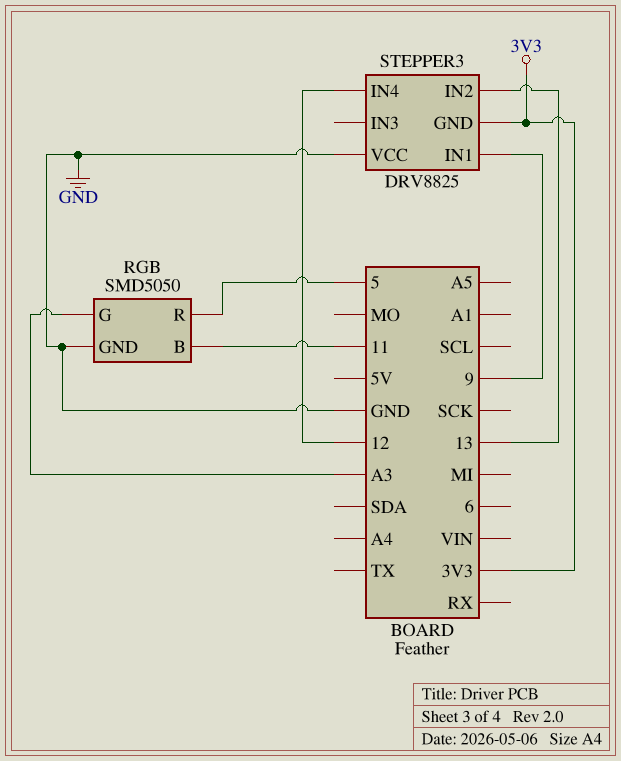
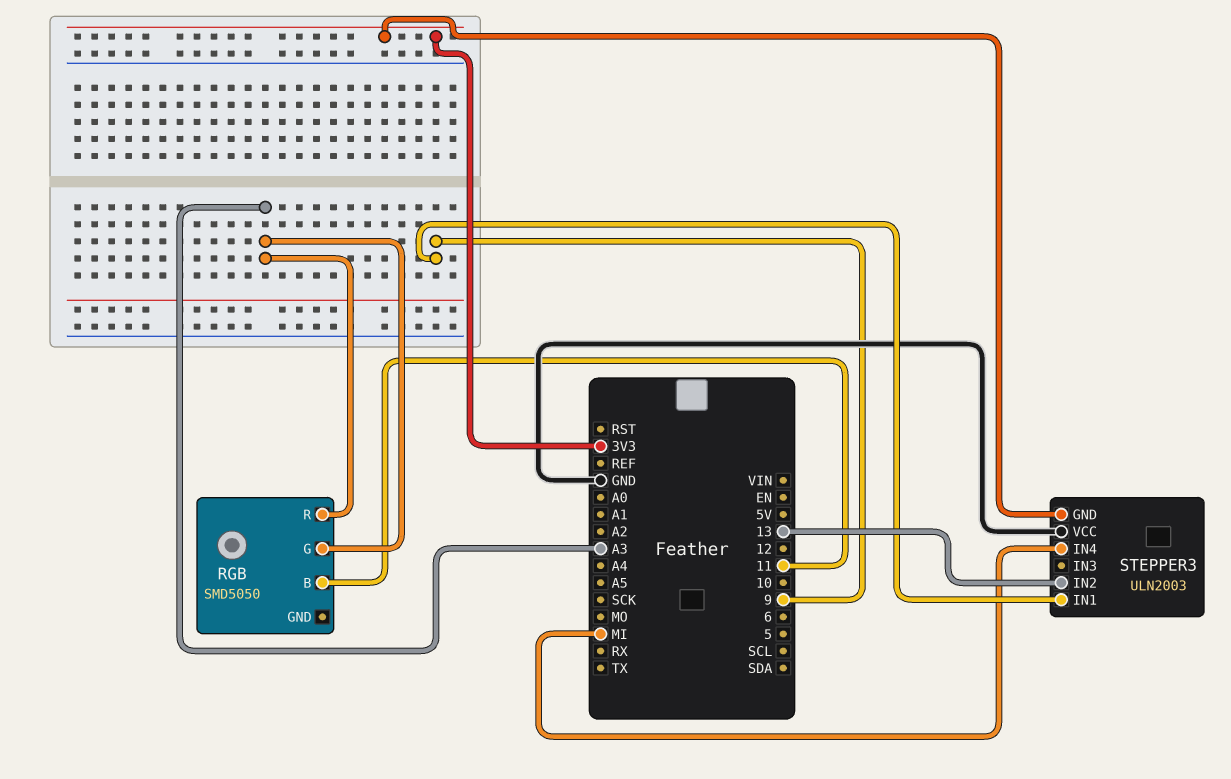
RGB pin GND: GND -> none
RGB pin R: 5 -> A3
STEPPER3: DRV8825 -> ULN2003
STEPPER3 pin IN4: 12 -> MI

